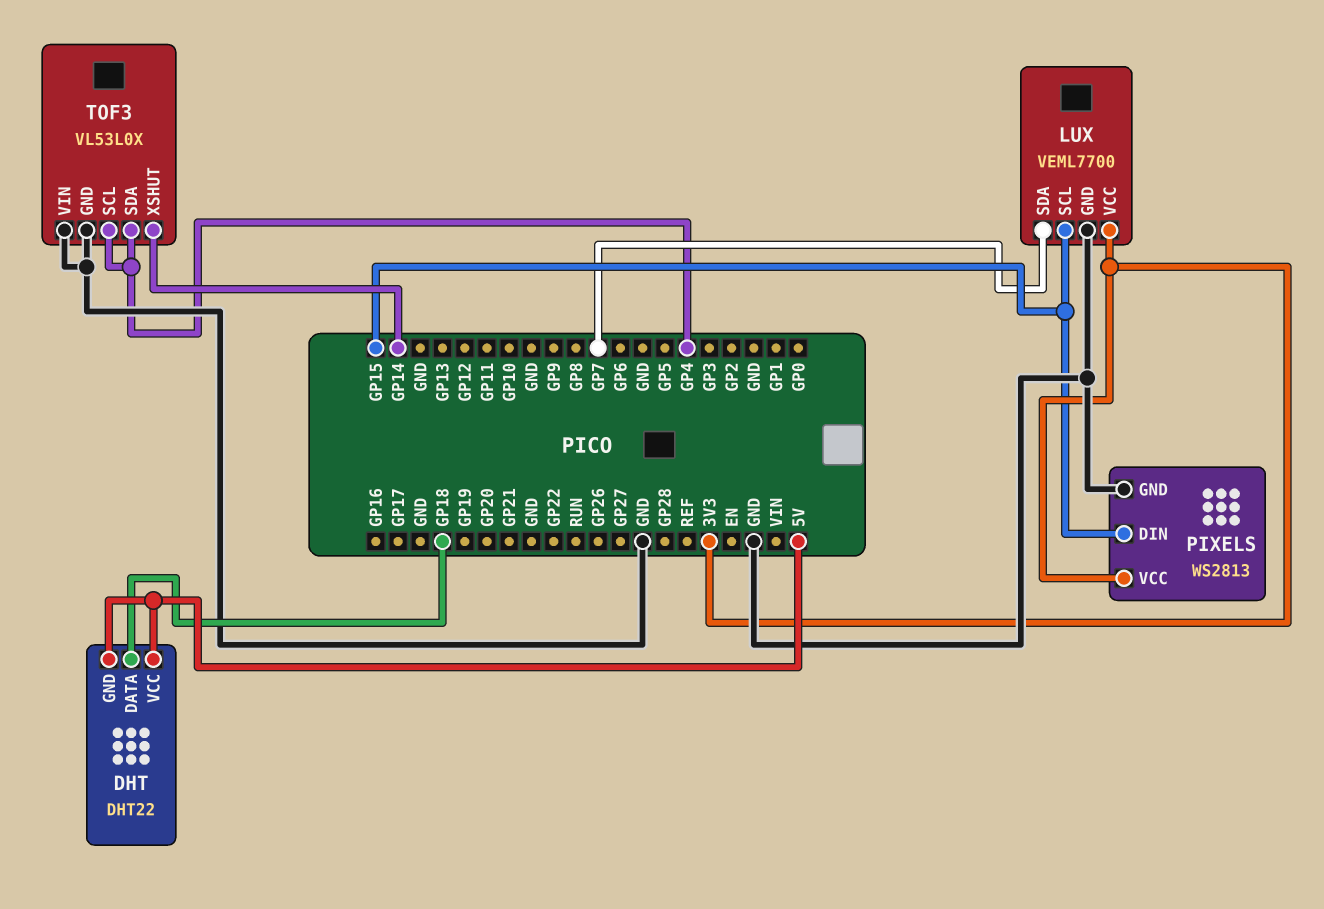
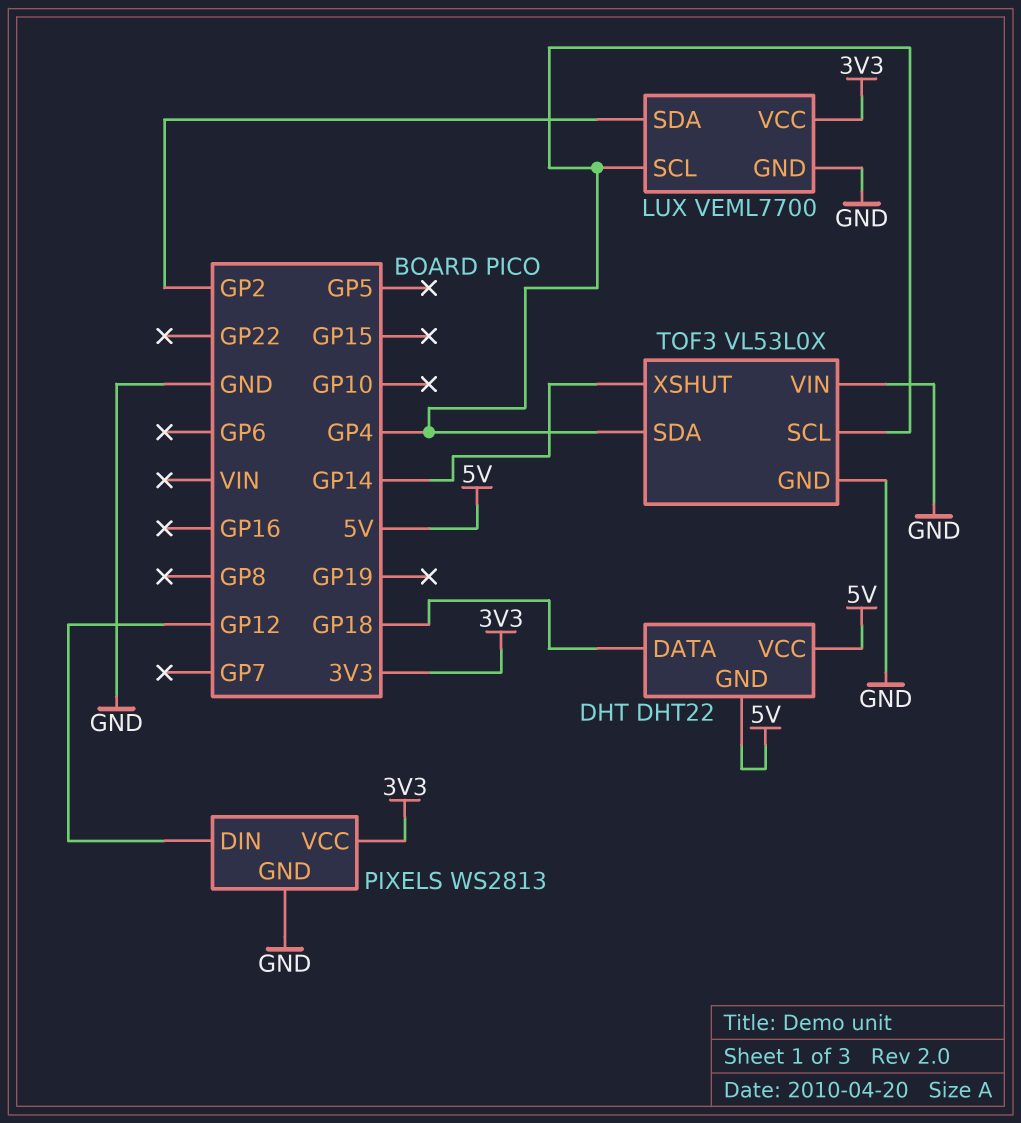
LUX pin SCL: GP15 -> GP4
LUX pin SDA: GP7 -> GP2
PIXELS pin DIN: GP15 -> GP12

